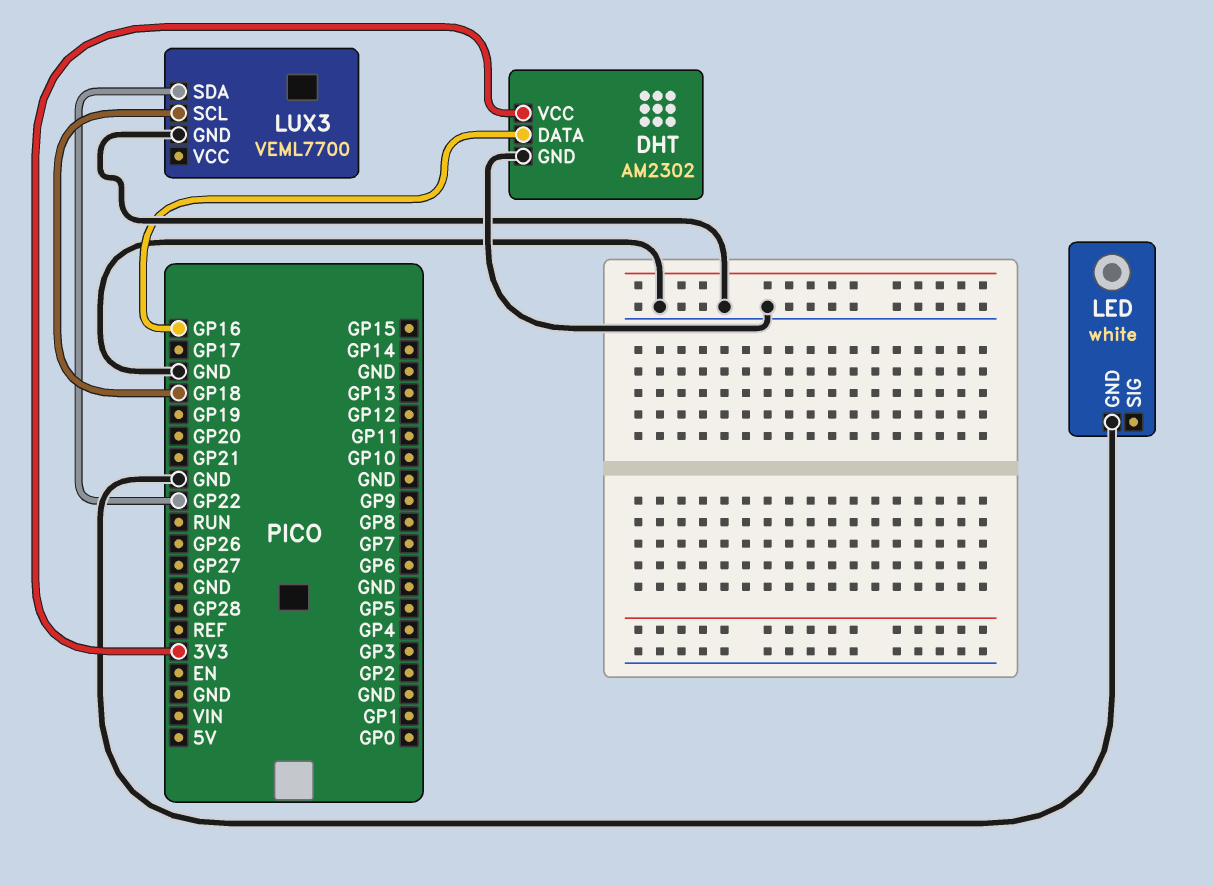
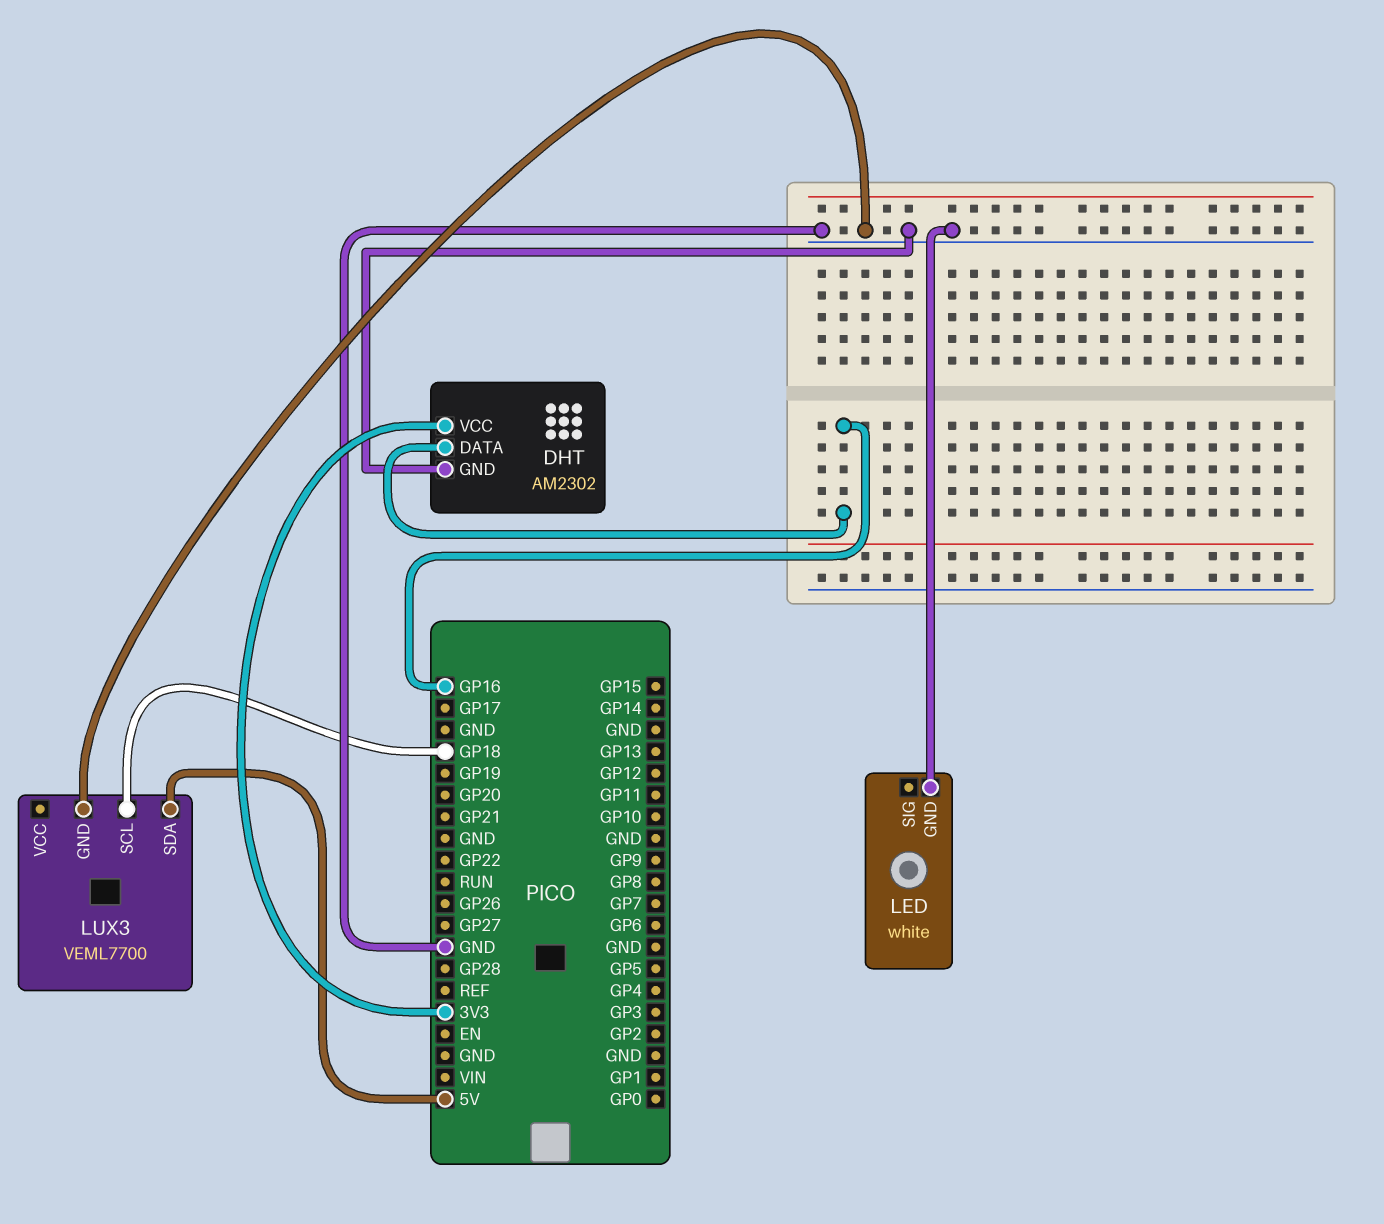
LUX3 pin SDA: GP22 -> 5V

